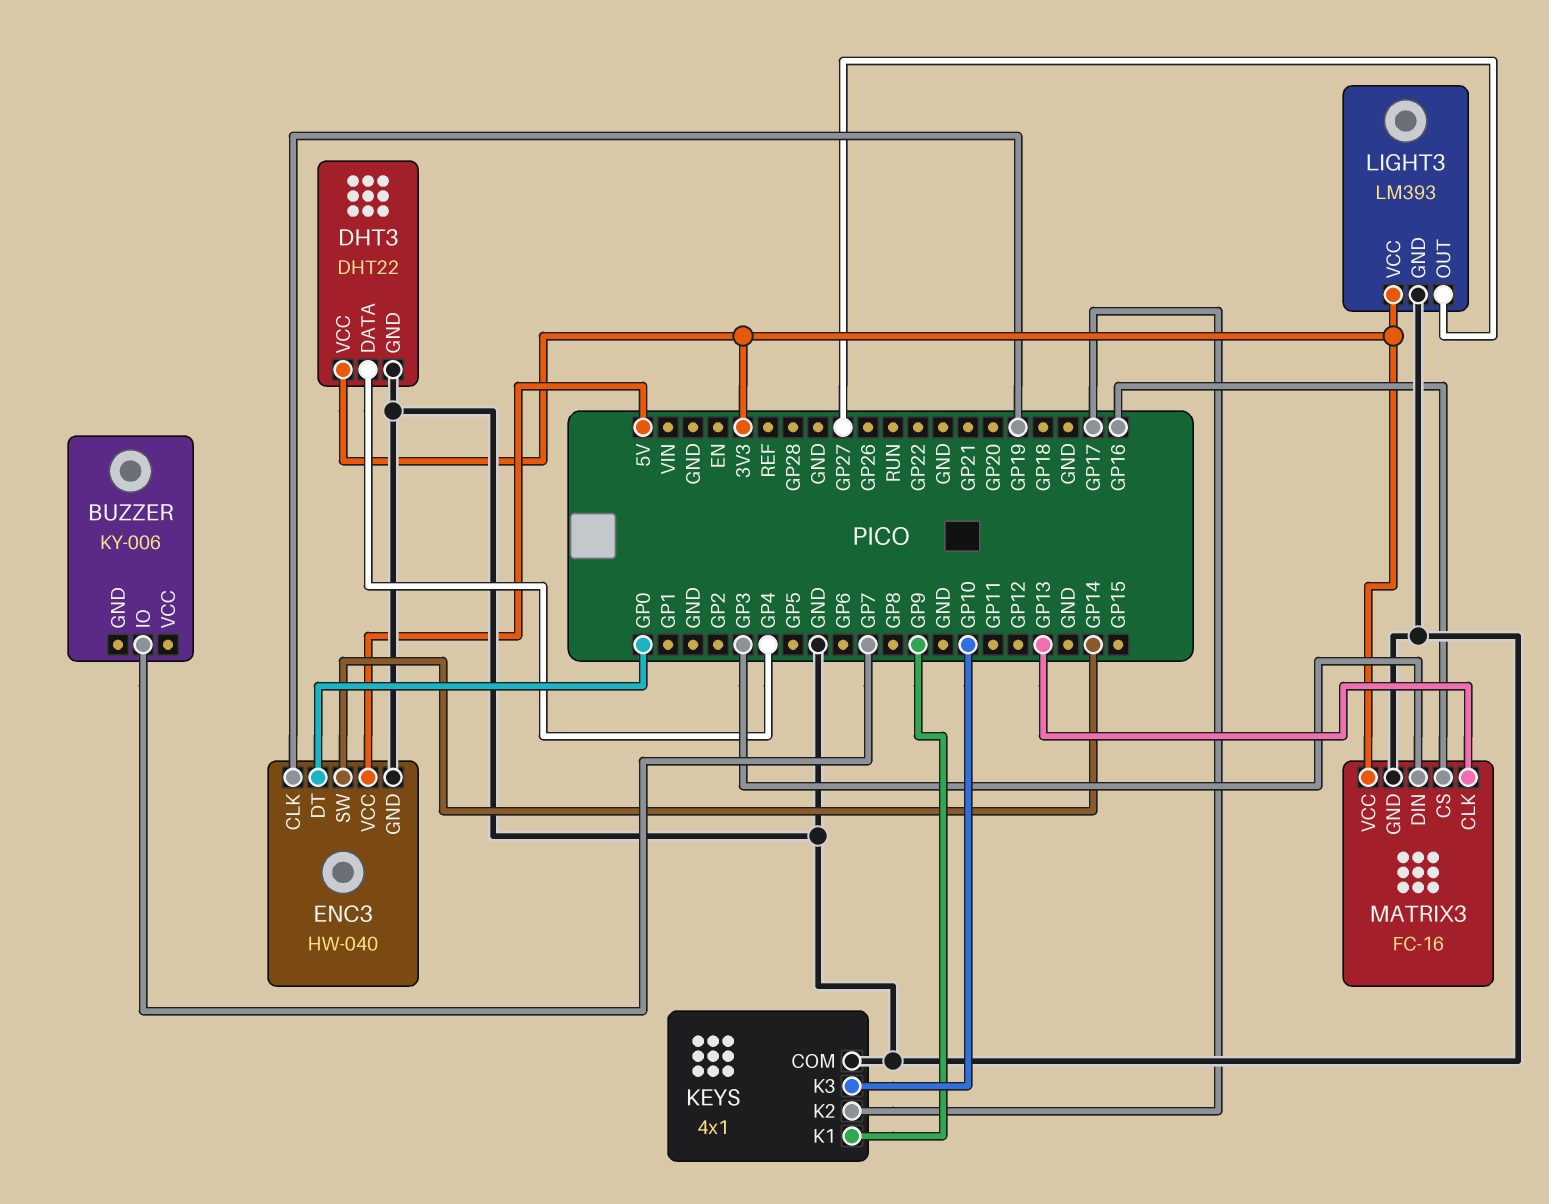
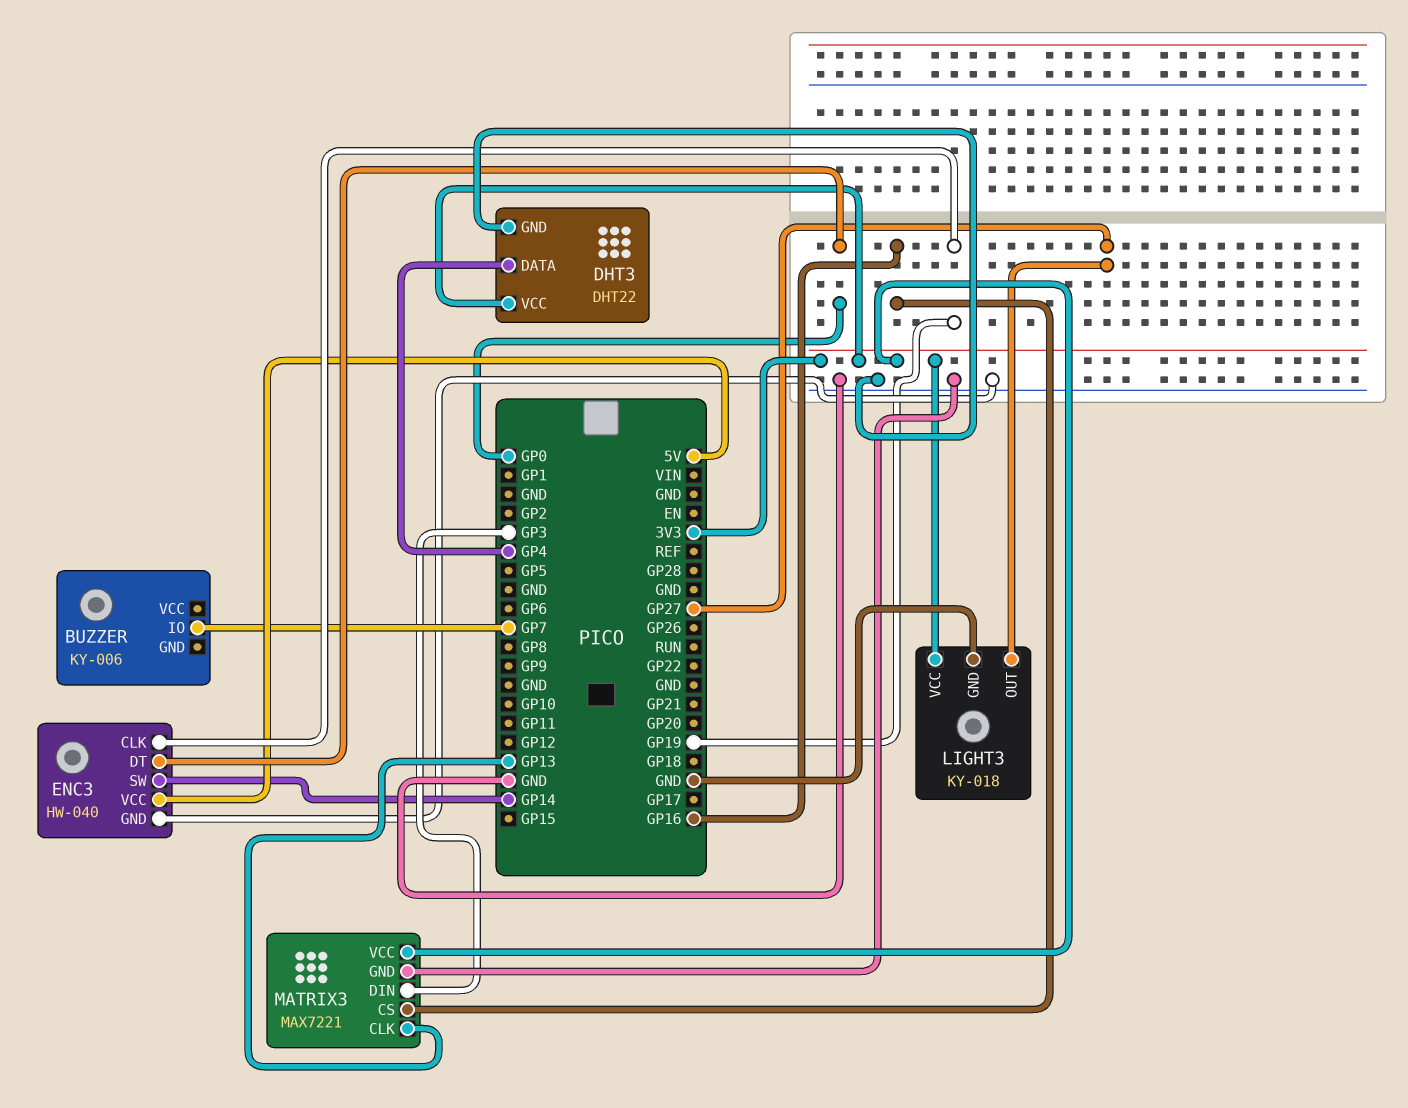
KEYS: 4x1 -> none
KEYS pin COM: GND -> none
KEYS pin K1: GP9 -> none
KEYS pin K2: GP17 -> none
KEYS pin K3: GP10 -> none
LIGHT3: LM393 -> KY-018
MATRIX3: FC-16 -> MAX7221

